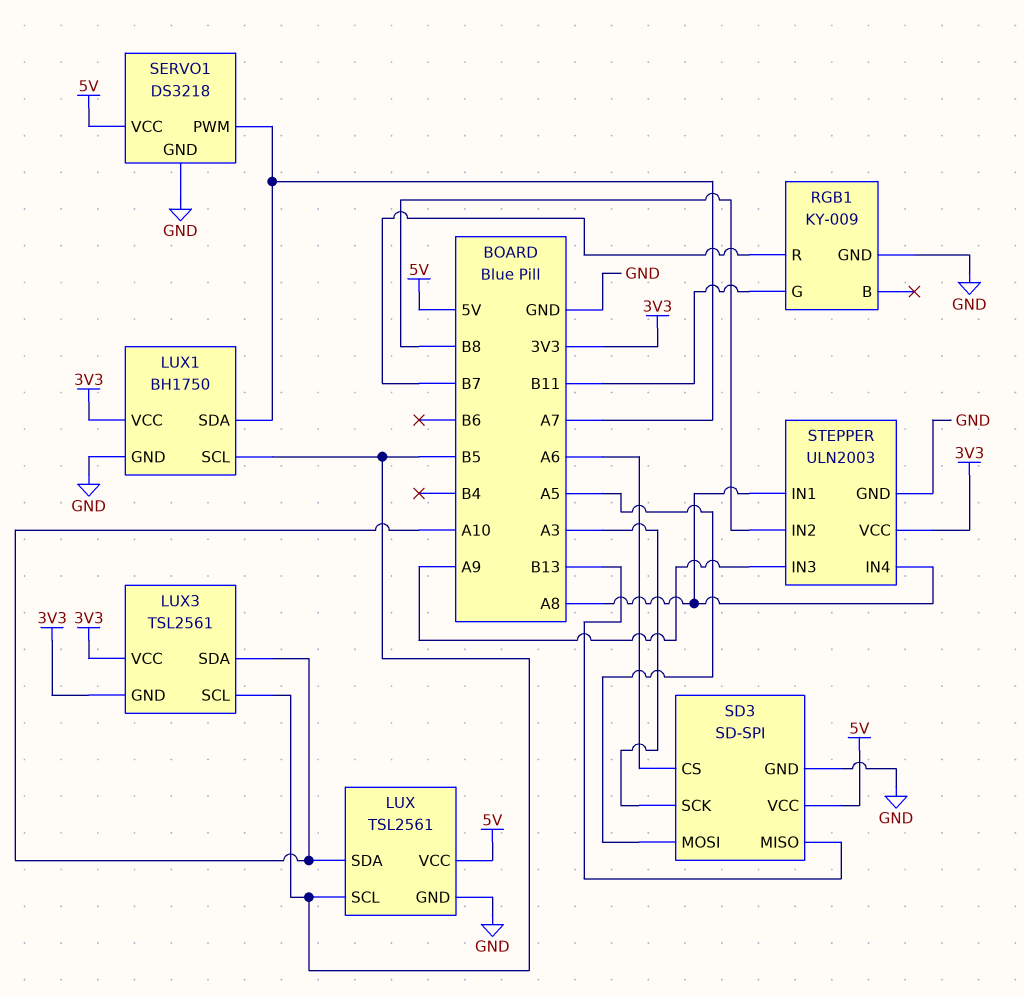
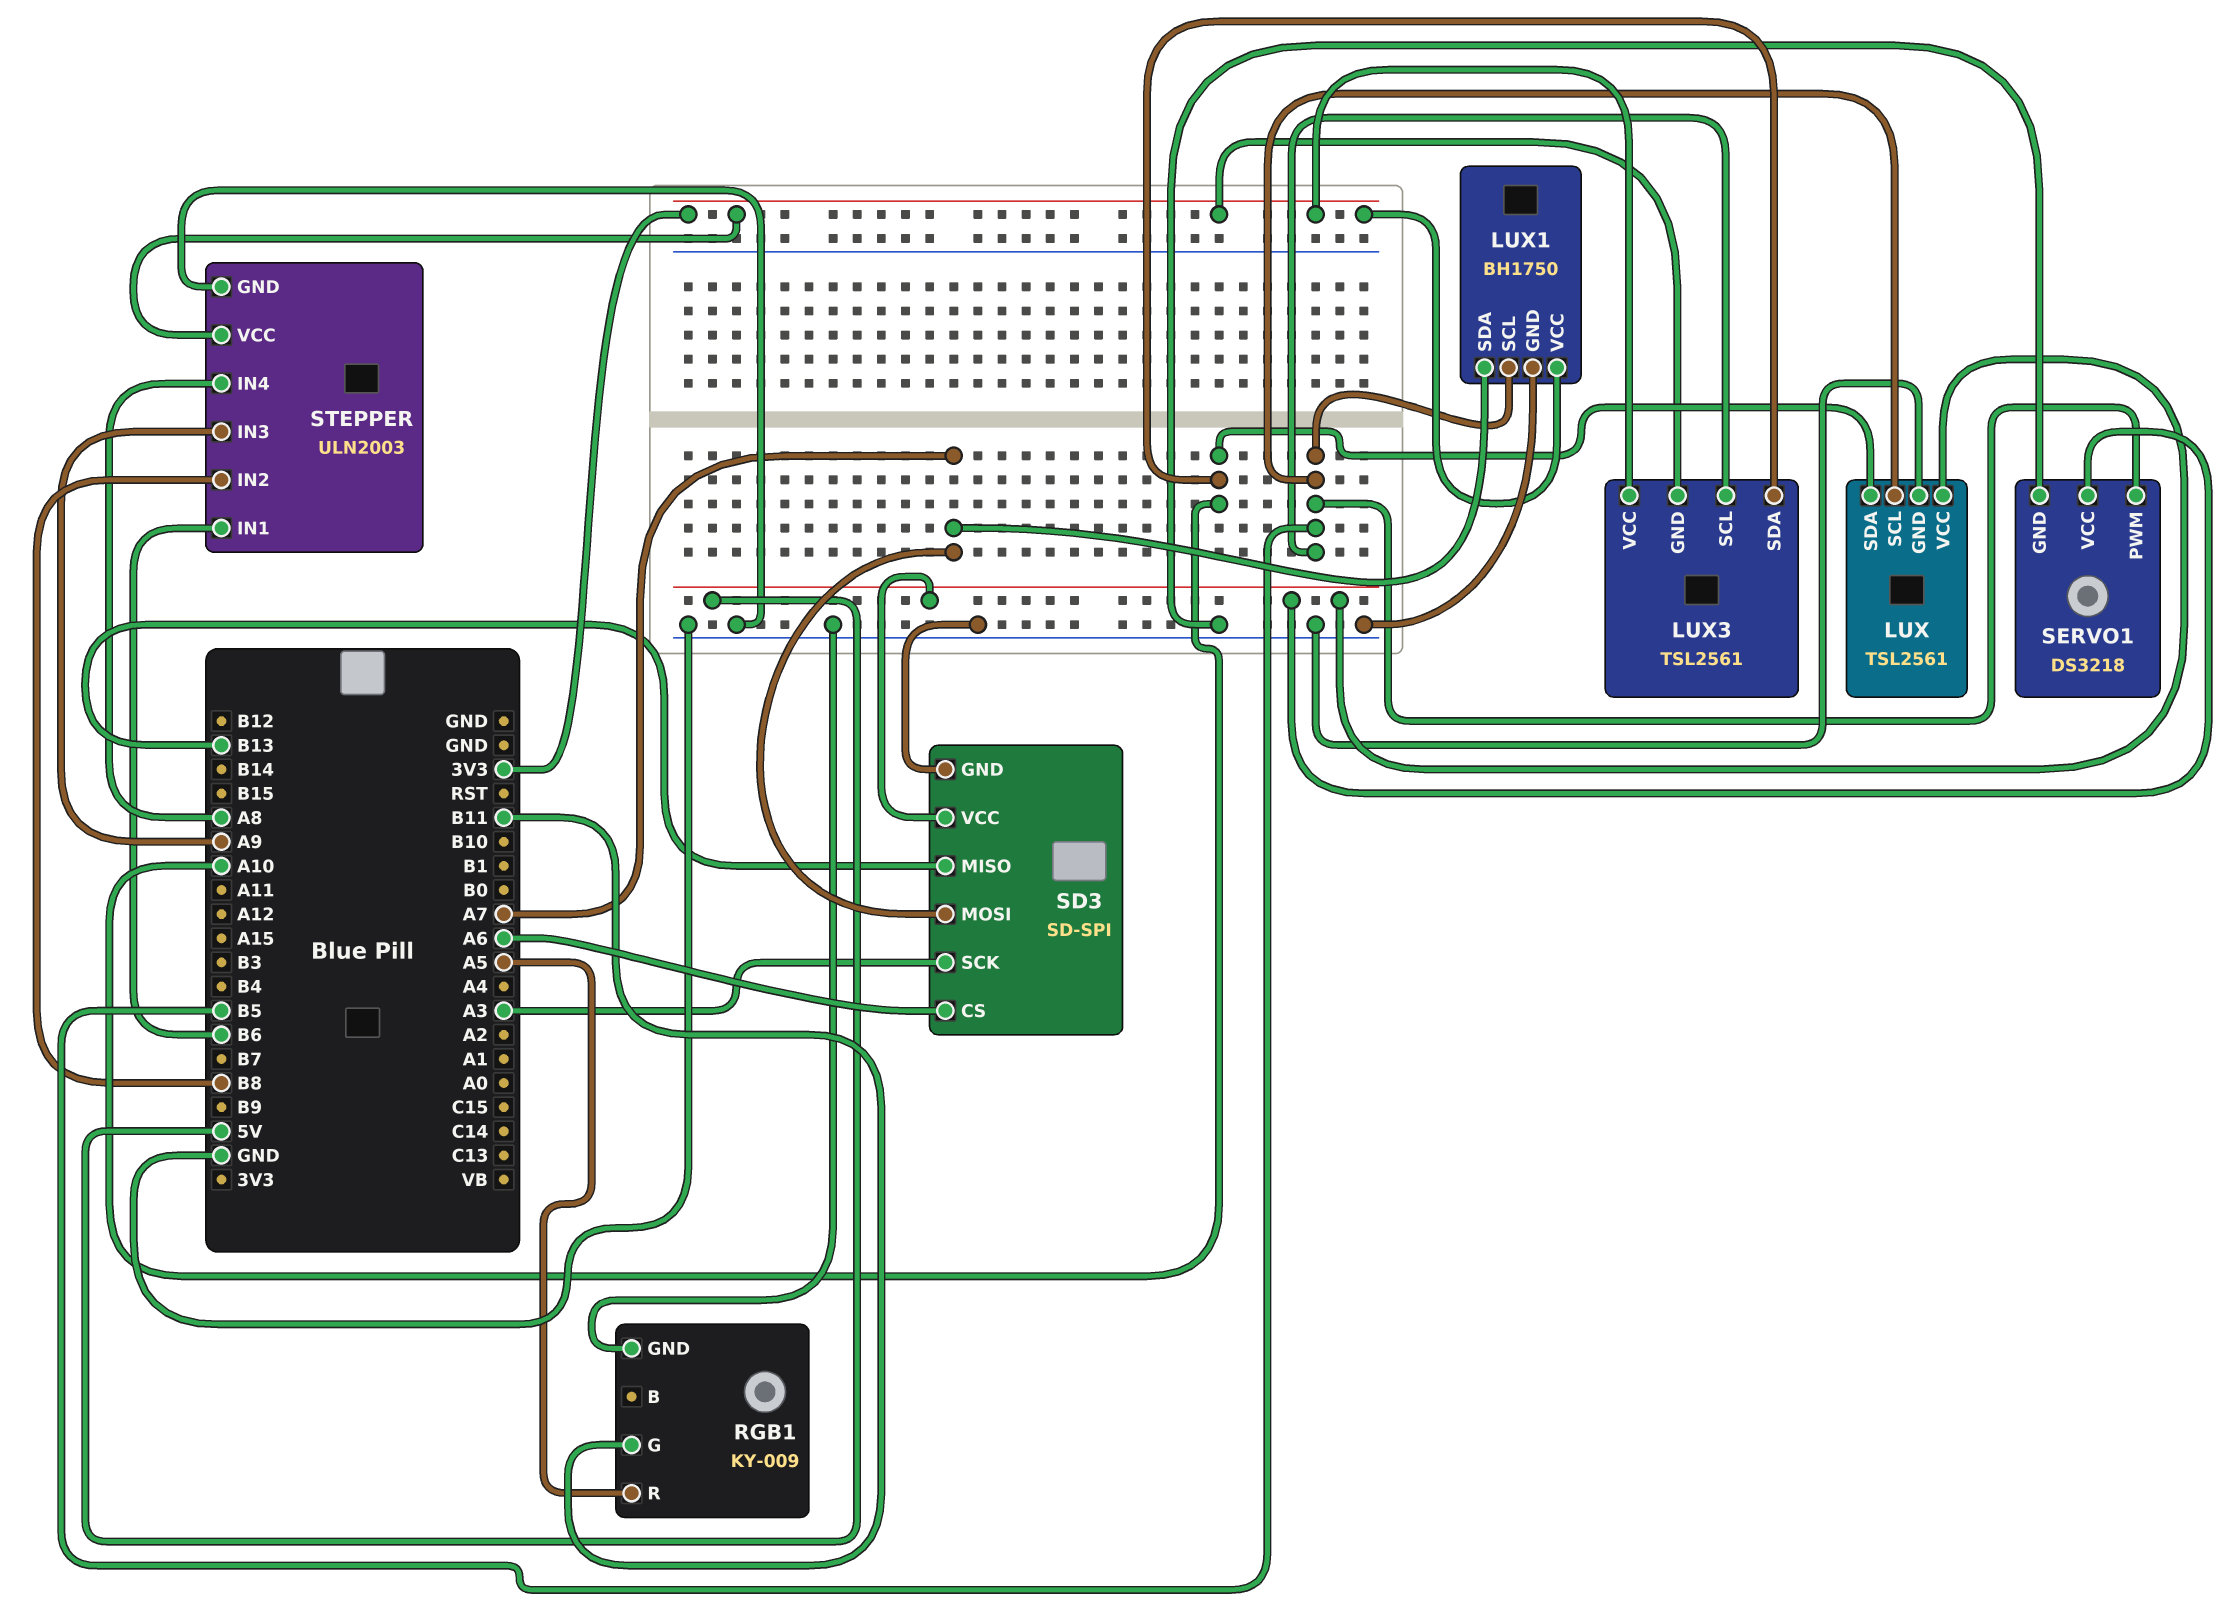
RGB1 pin R: B7 -> A5
SD3 pin MOSI: A5 -> A7
SERVO1 pin PWM: A7 -> B5
STEPPER pin IN1: A8 -> B6

